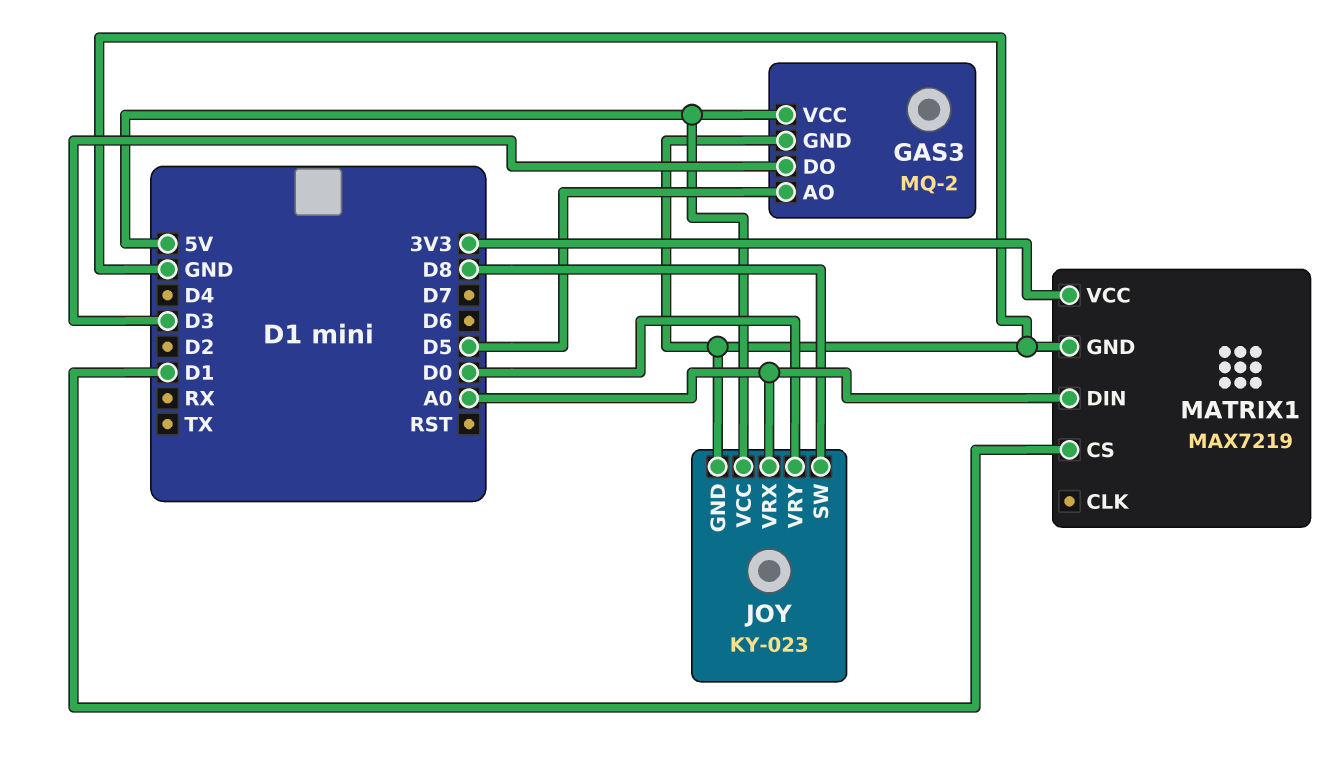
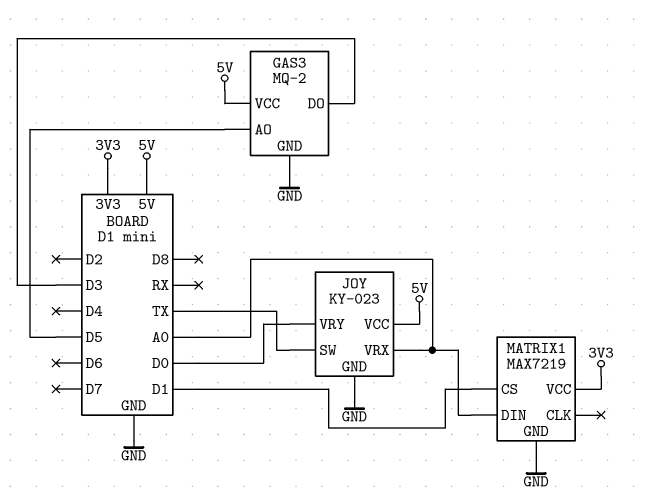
JOY pin SW: D8 -> TX

